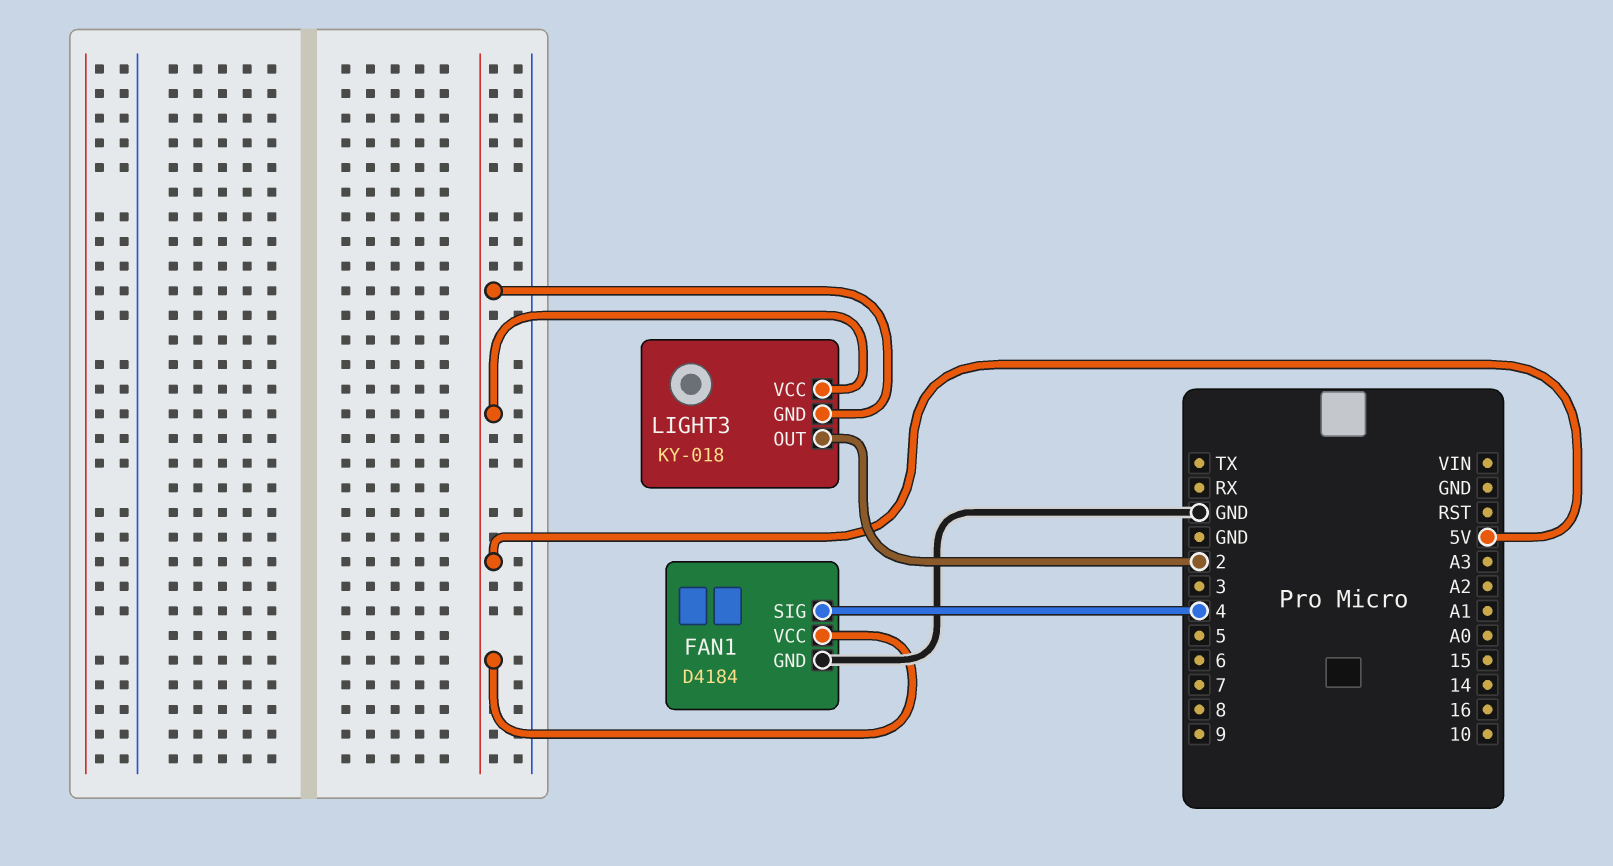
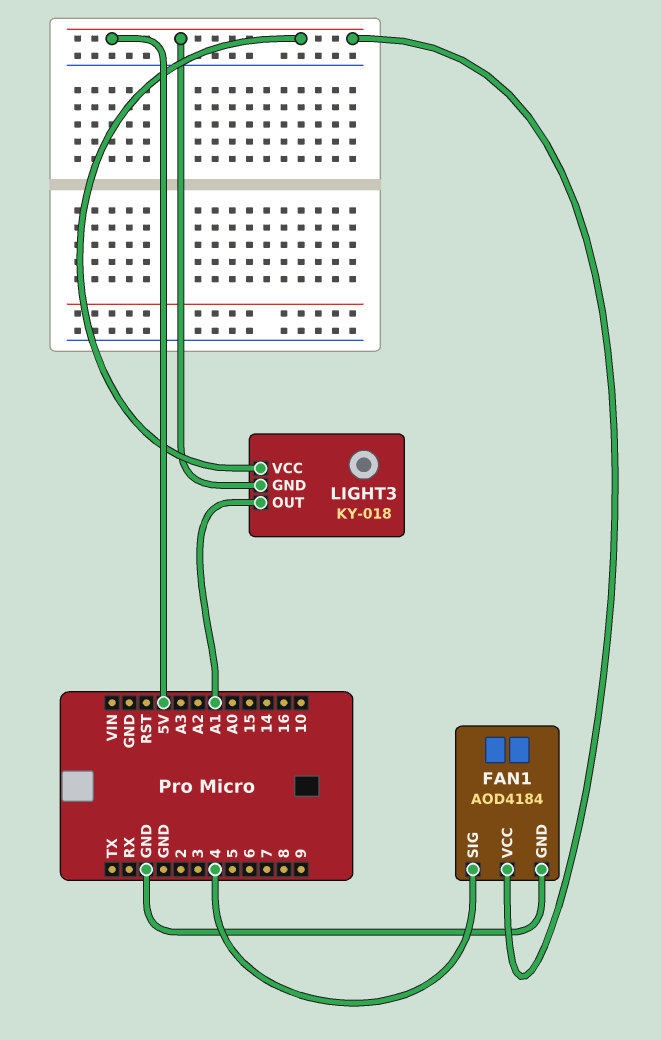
FAN1: D4184 -> AOD4184
LIGHT3 pin OUT: 2 -> A1

